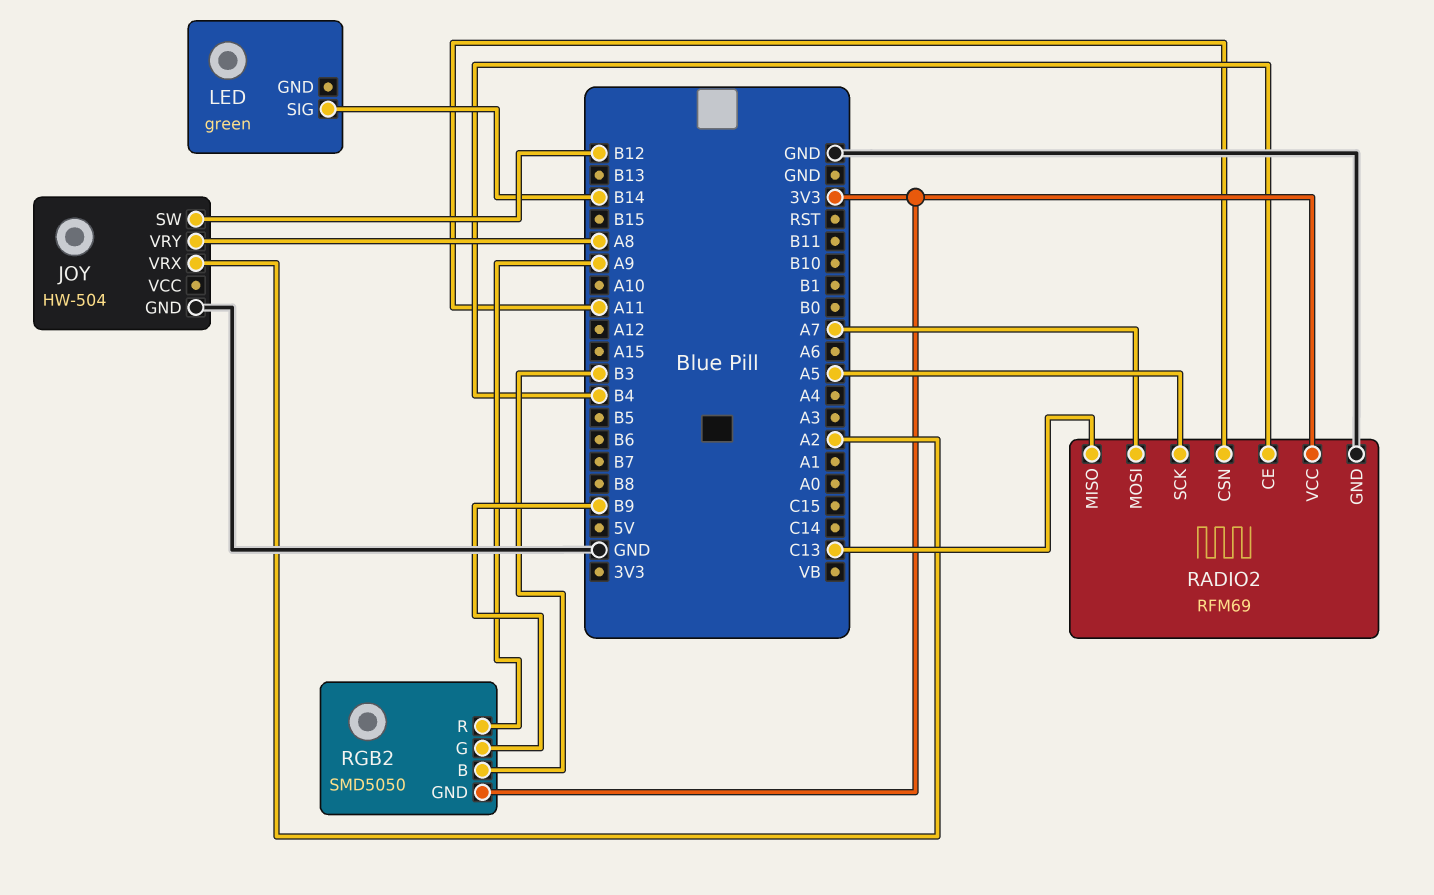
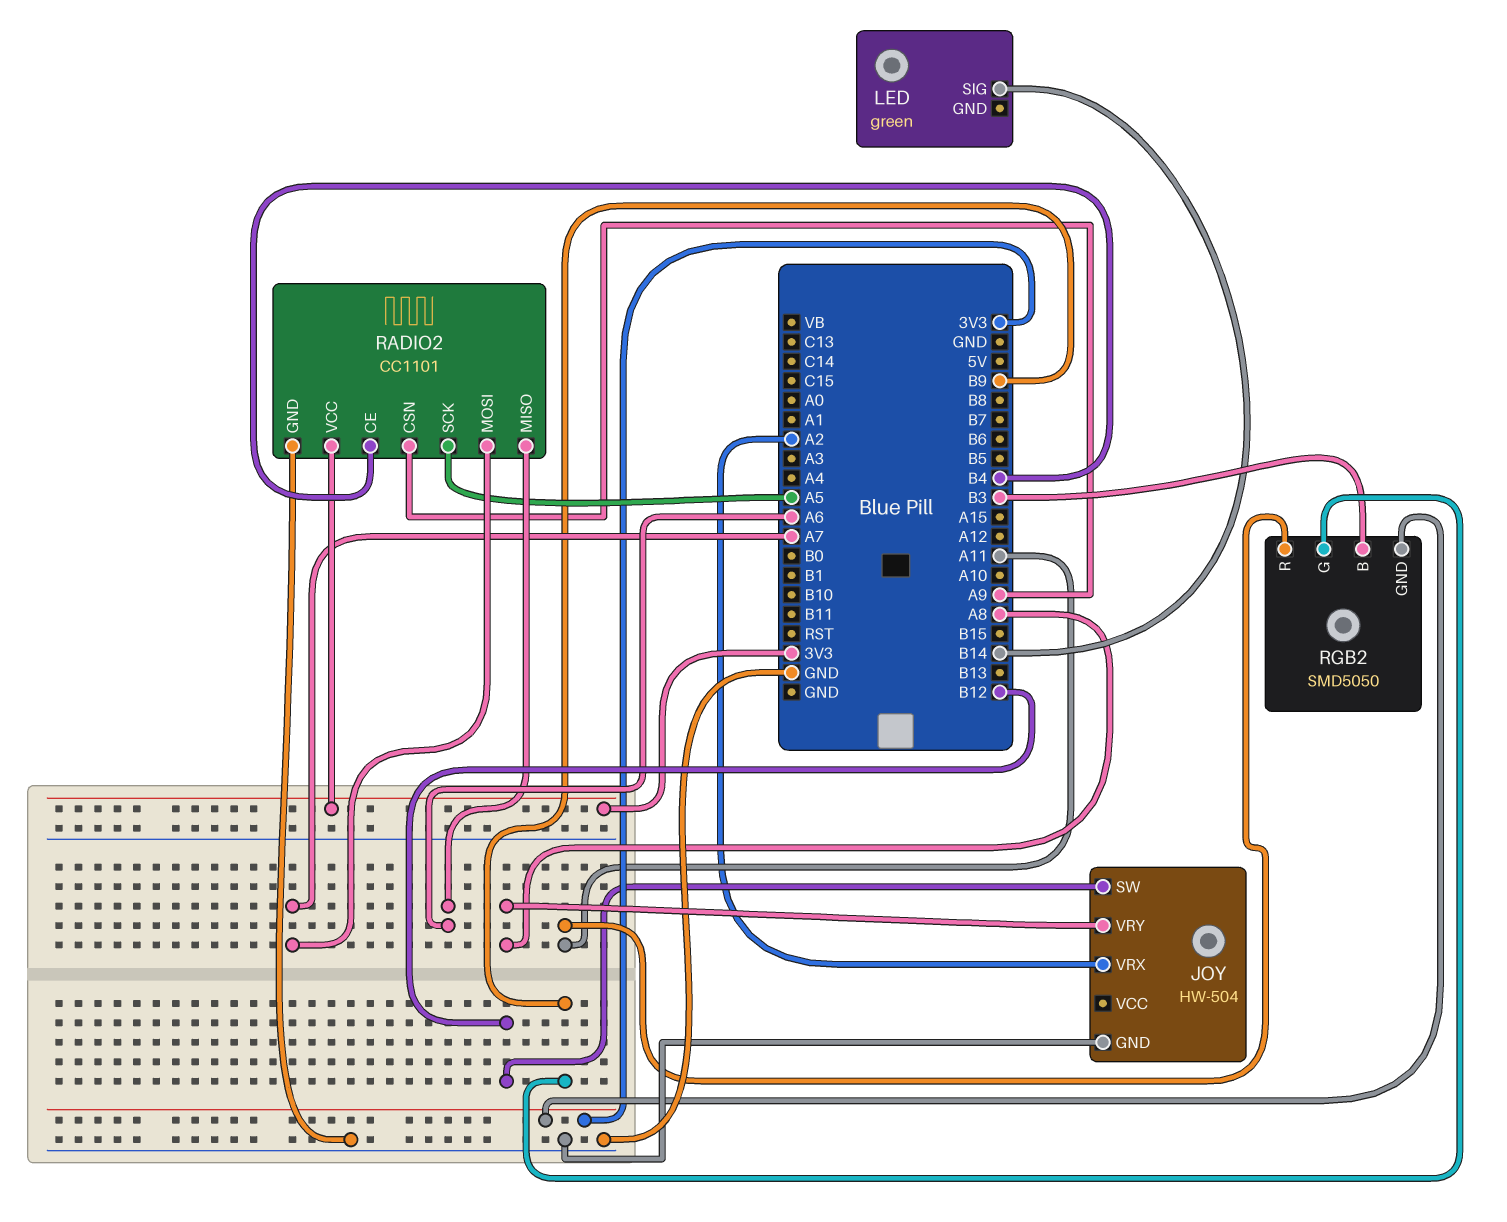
RADIO2: RFM69 -> CC1101
RADIO2 pin CSN: A11 -> A9
RADIO2 pin MISO: C13 -> A6
RGB2 pin R: A9 -> A11

